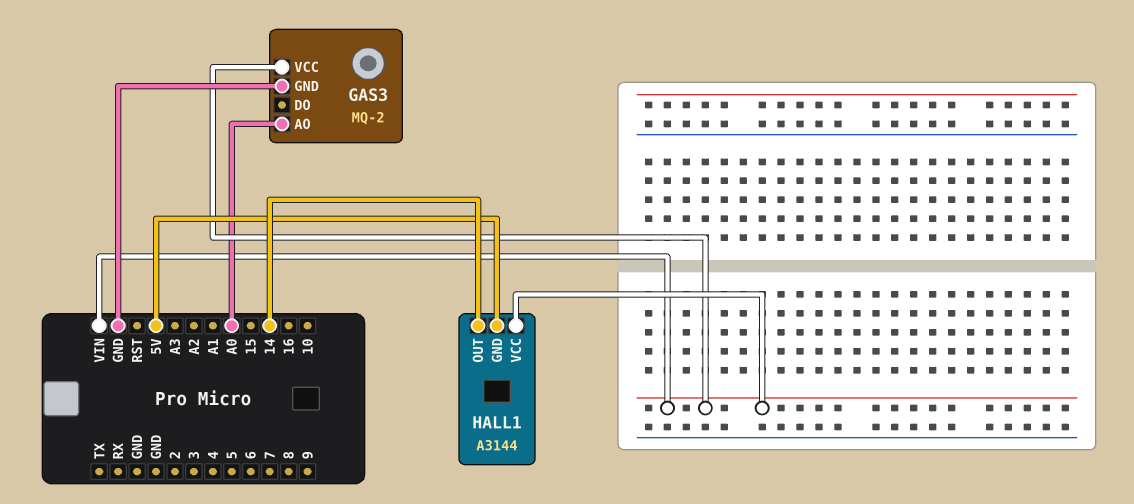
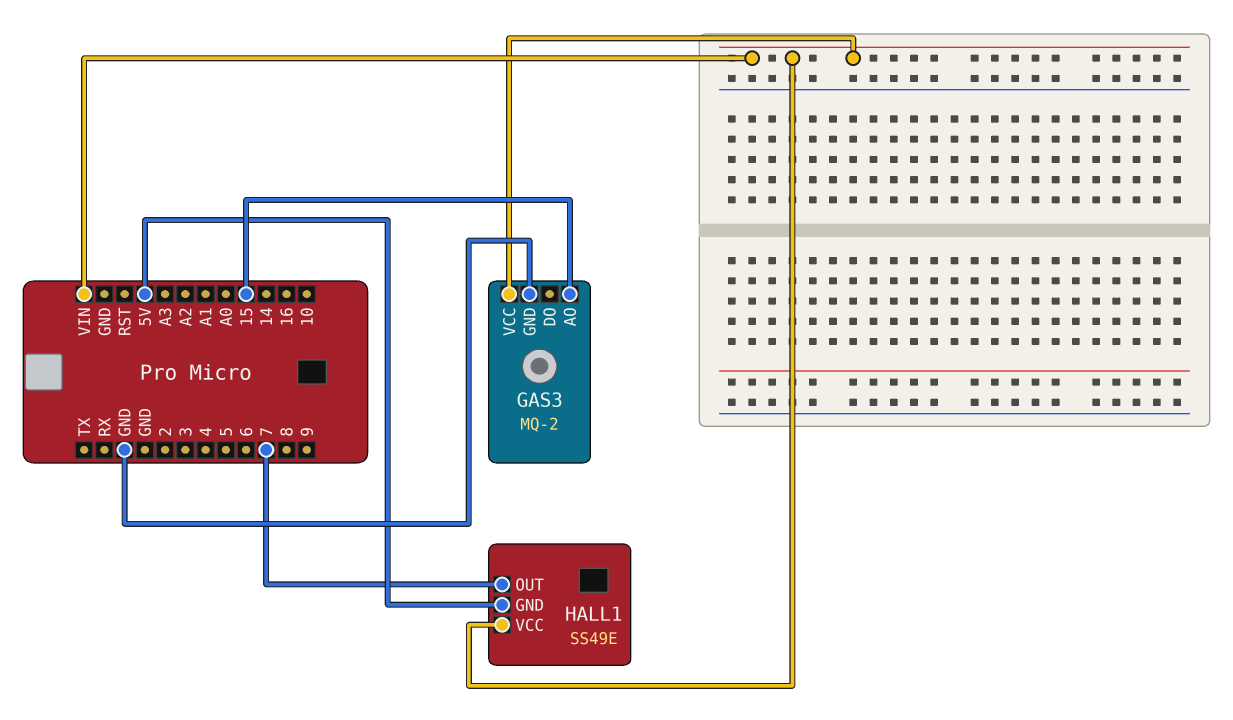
GAS3 pin AO: A0 -> 15
HALL1: A3144 -> SS49E
HALL1 pin OUT: 14 -> 7

